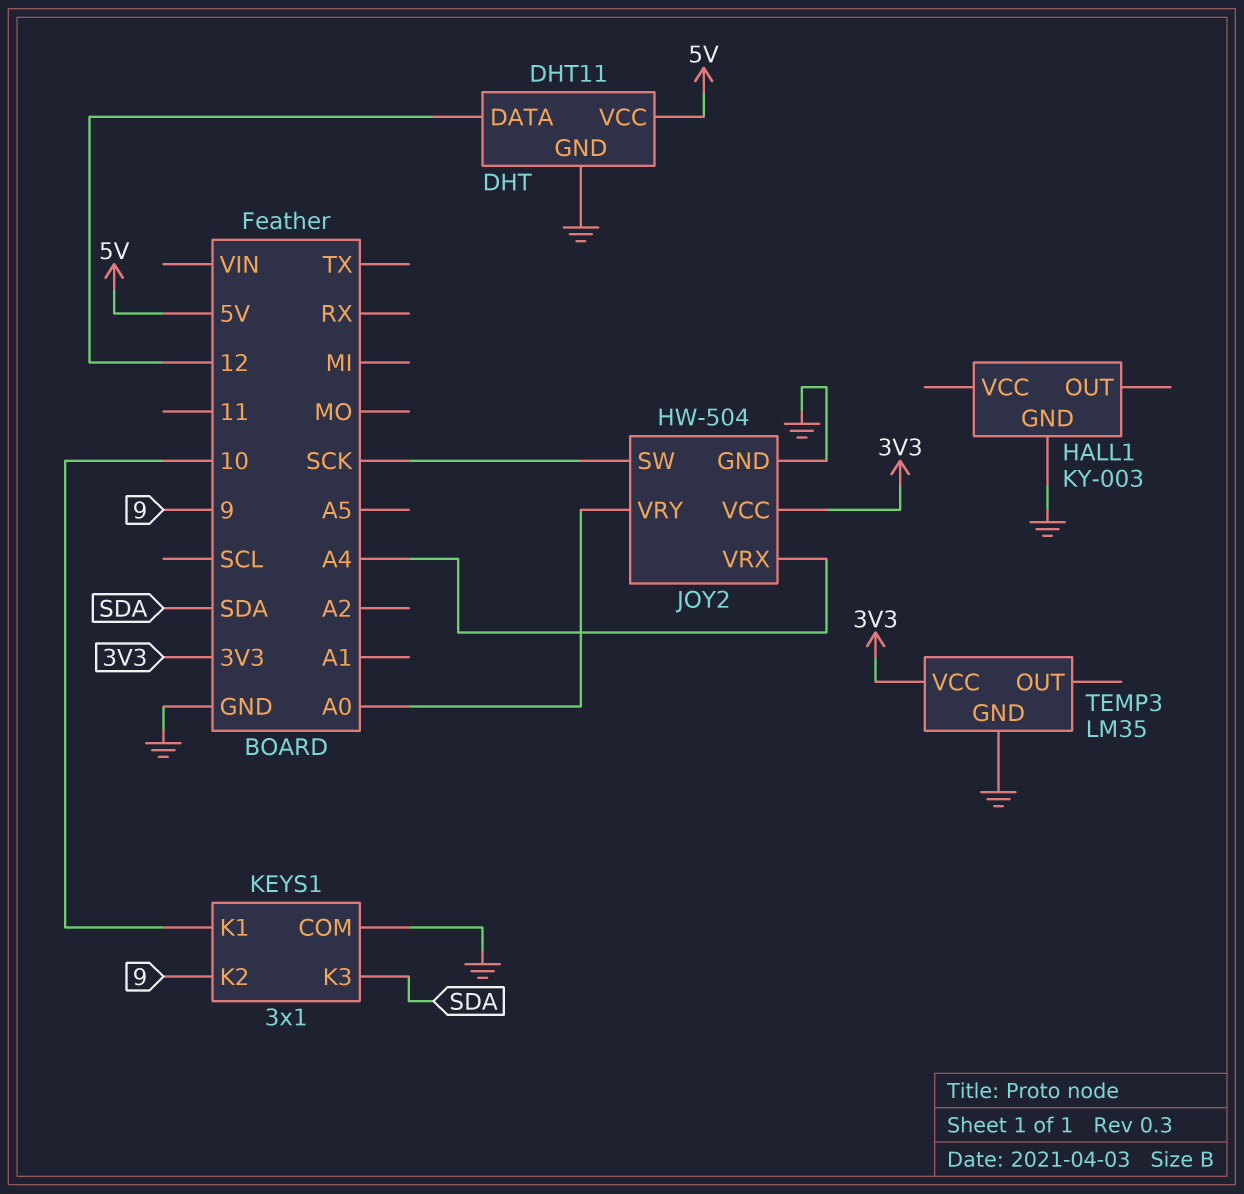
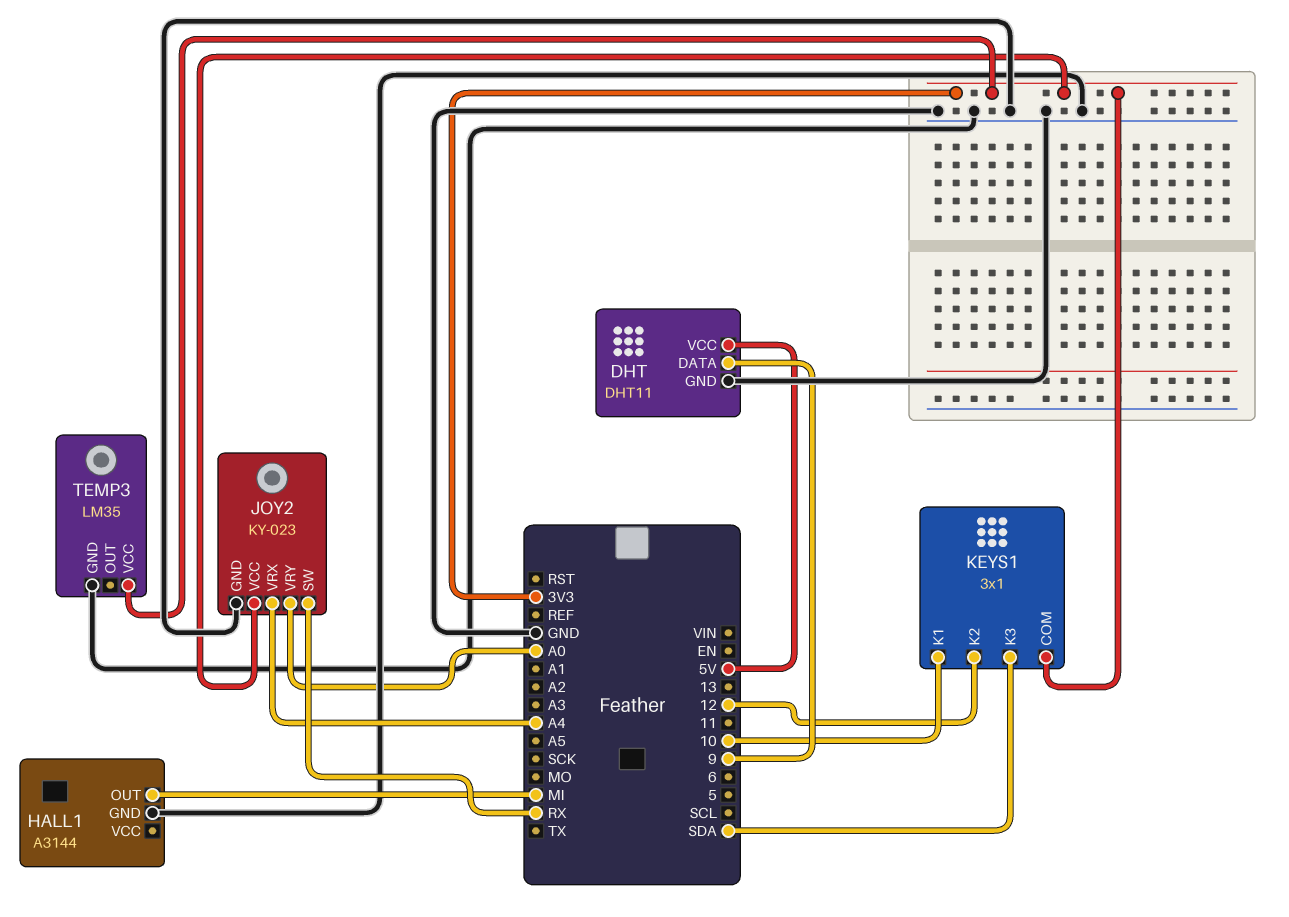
DHT pin DATA: 12 -> 9
HALL1: KY-003 -> A3144
HALL1 pin OUT: none -> MI
JOY2: HW-504 -> KY-023
JOY2 pin SW: SCK -> RX
KEYS1 pin COM: GND -> 3V3
KEYS1 pin K2: 9 -> 12

